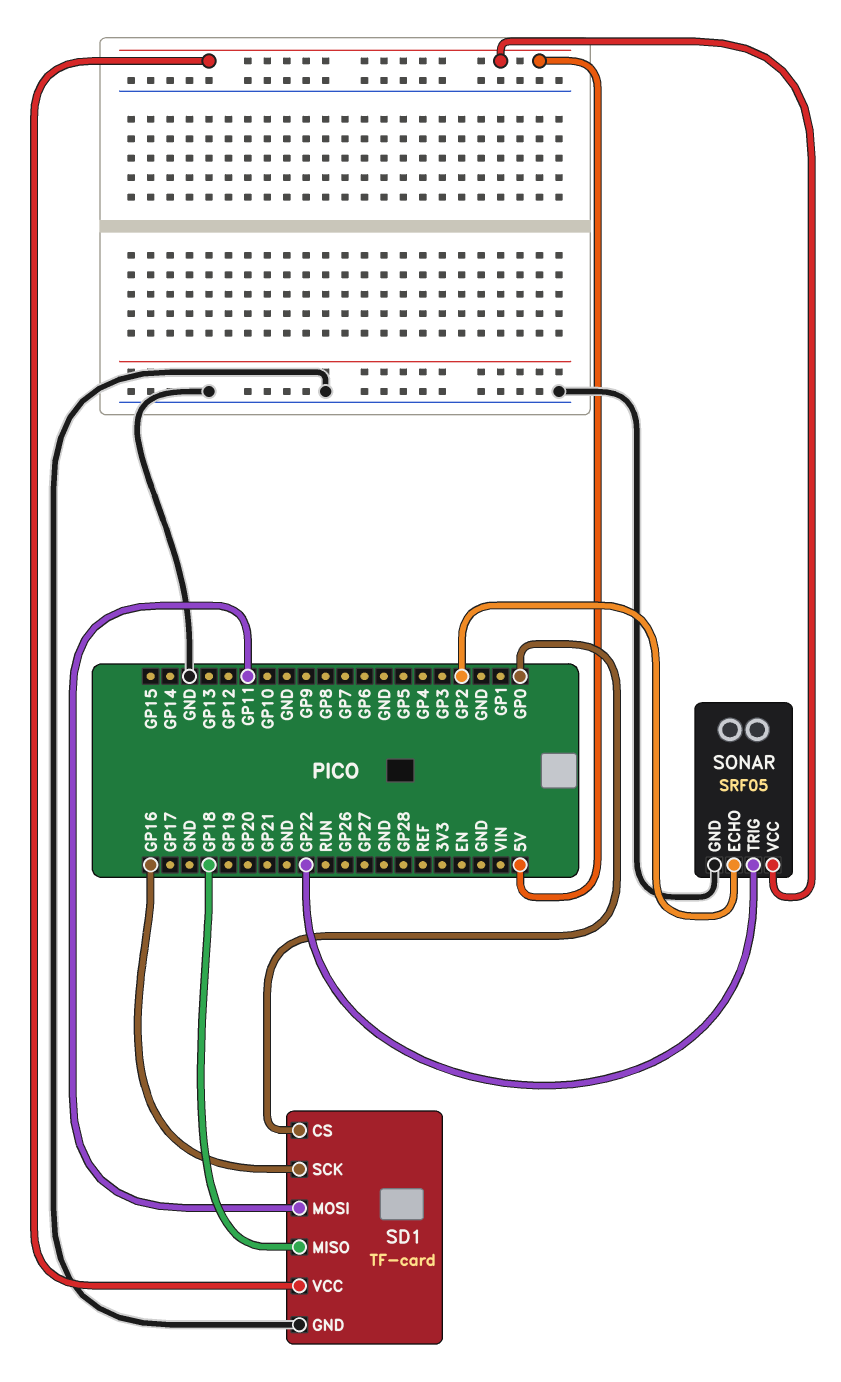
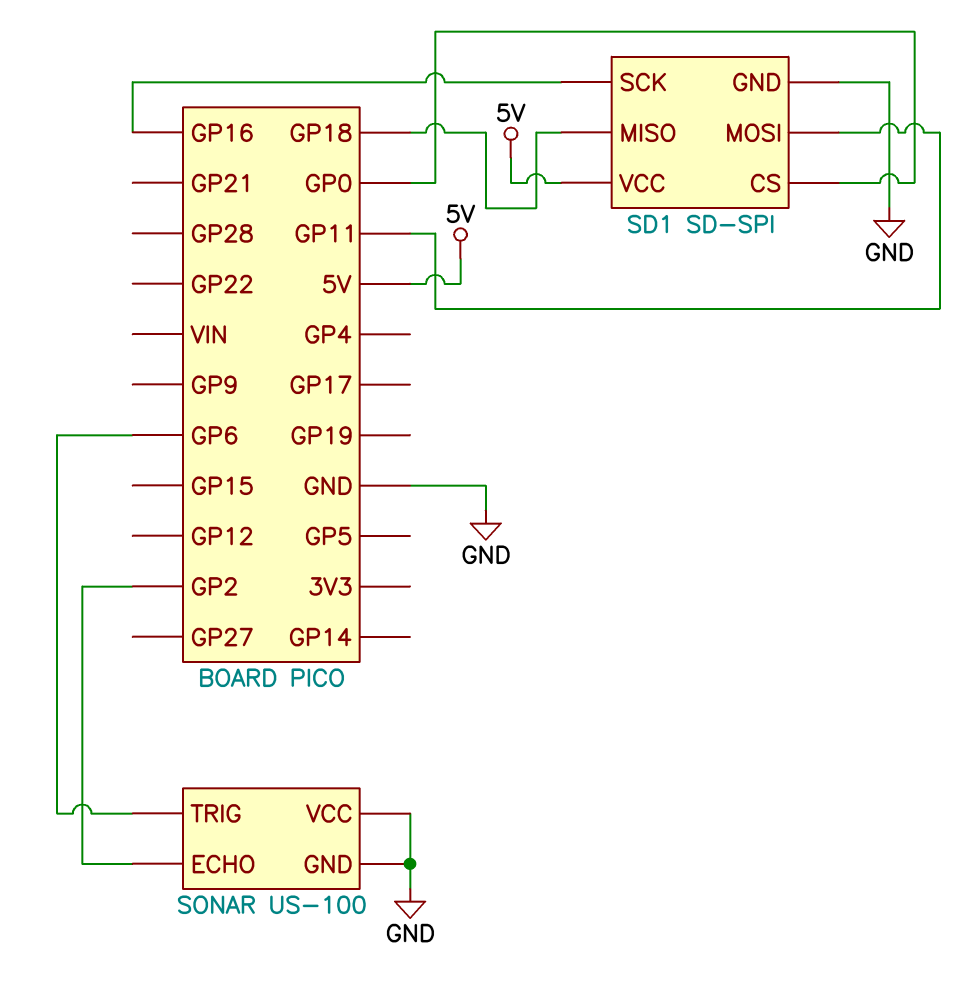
SD1: TF-card -> SD-SPI
SONAR: SRF05 -> US-100
SONAR pin TRIG: GP22 -> GP6
SONAR pin VCC: 5V -> GND

